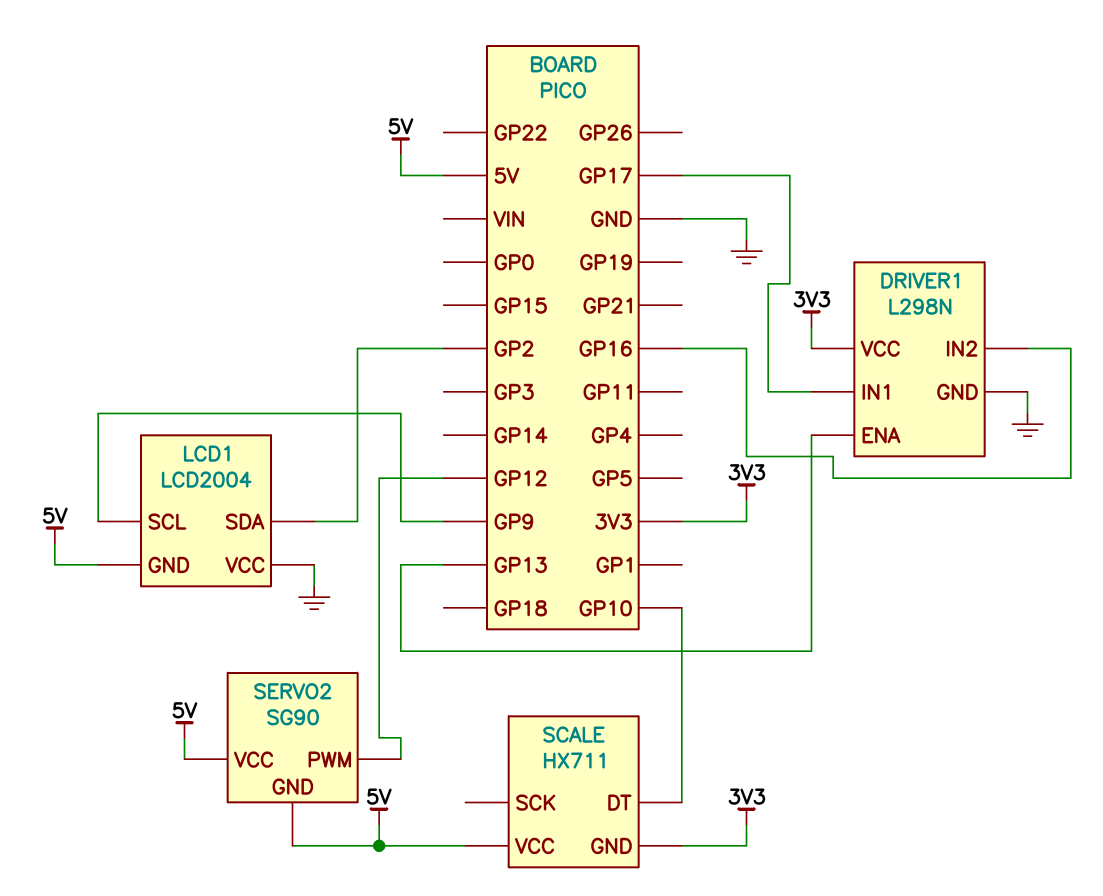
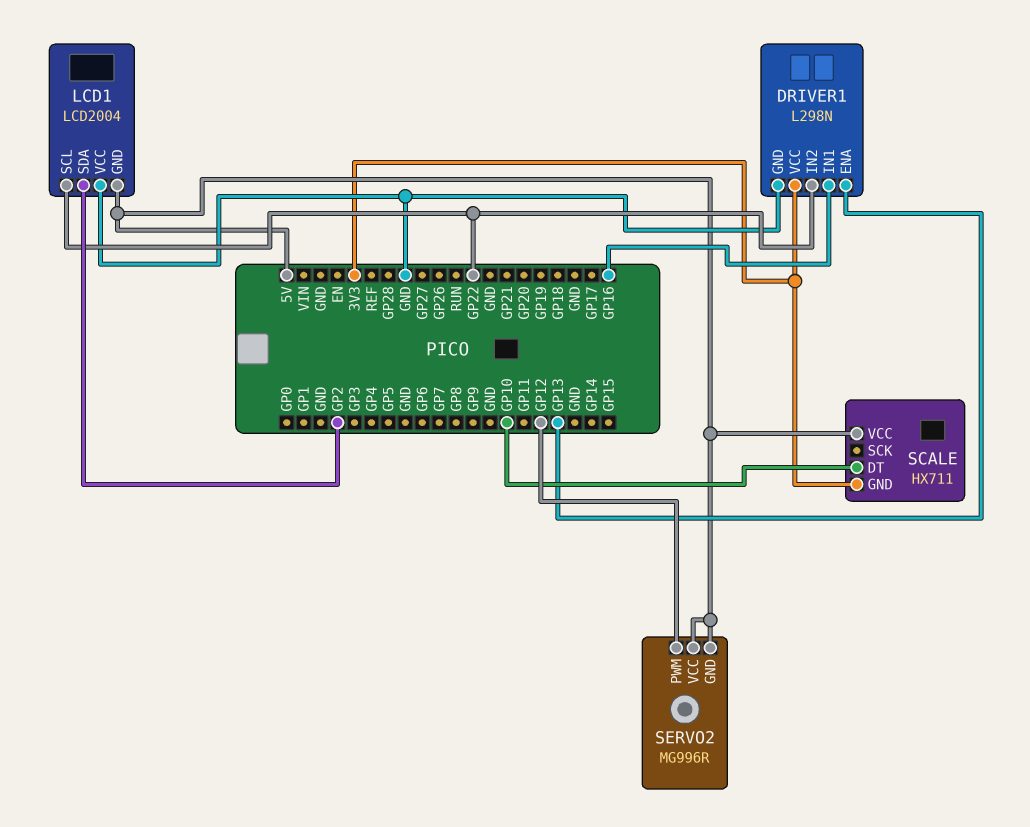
DRIVER1 pin IN1: GP17 -> GP16
DRIVER1 pin IN2: GP16 -> GP22
LCD1 pin SCL: GP9 -> GP22
SERVO2: SG90 -> MG996R

